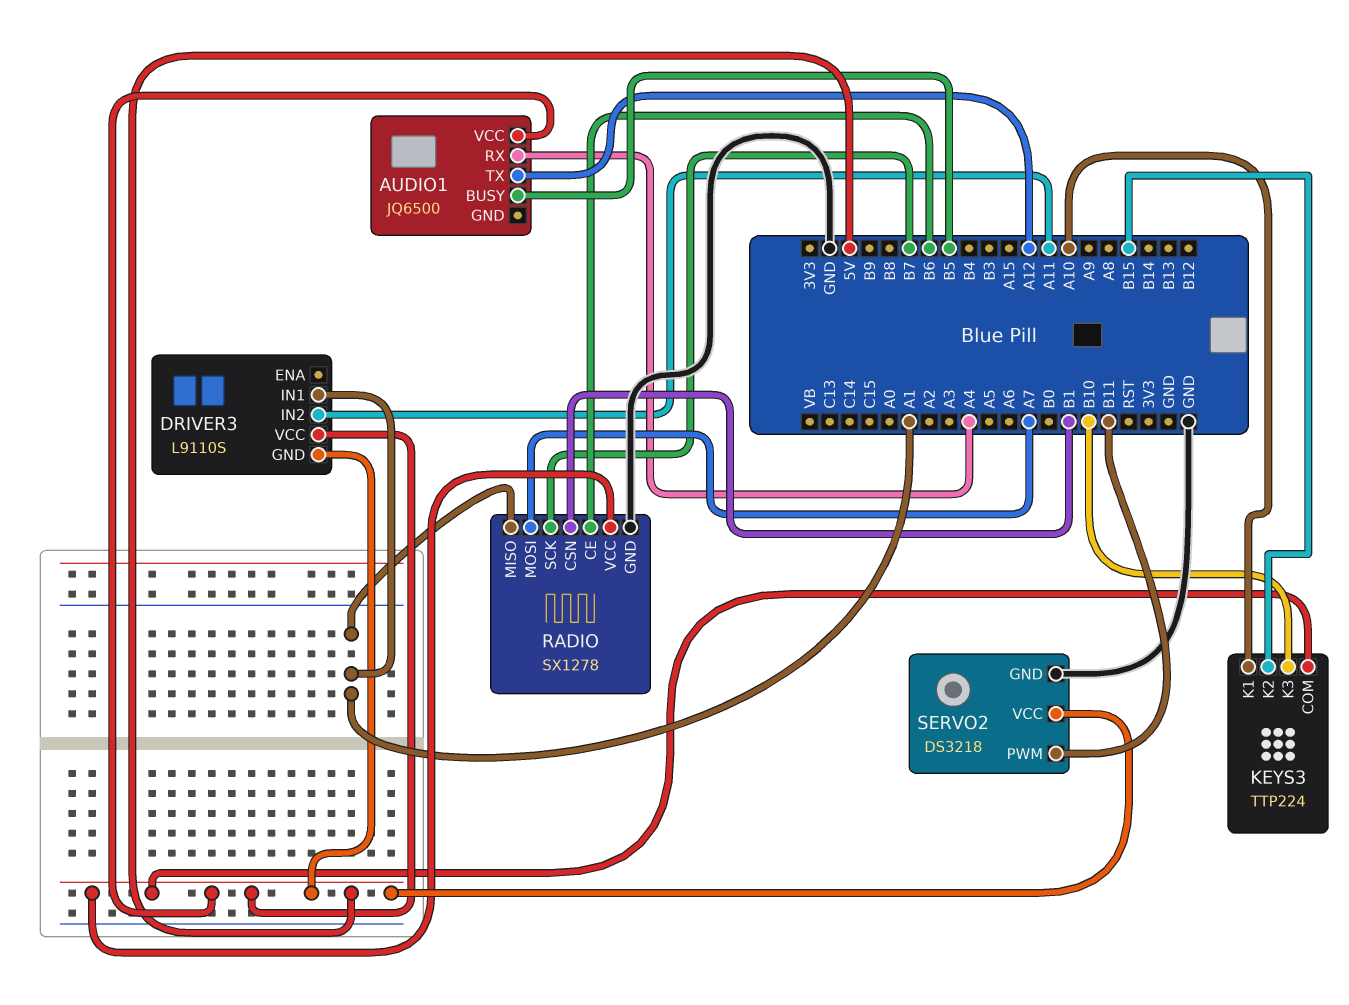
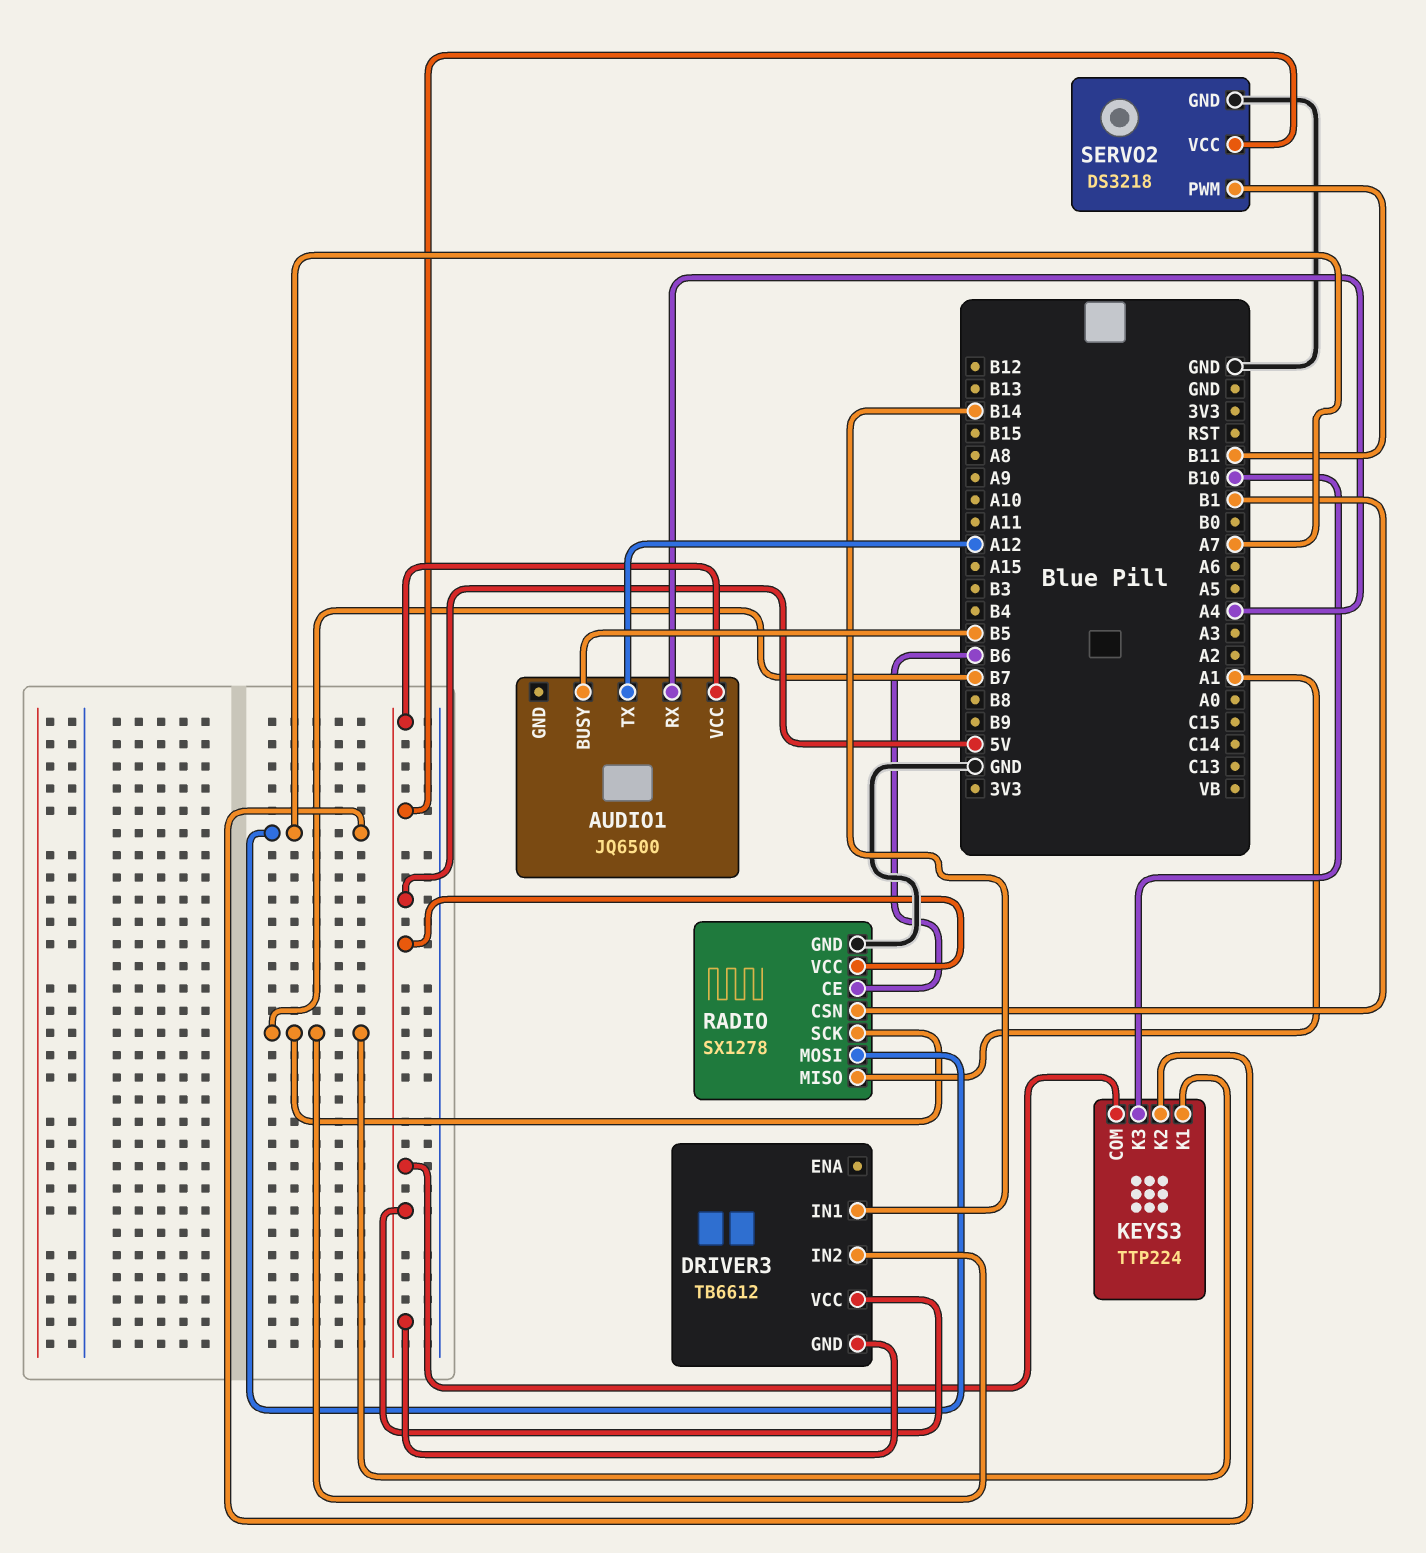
DRIVER3: L9110S -> TB6612
DRIVER3 pin IN1: A1 -> B14
DRIVER3 pin IN2: A11 -> B7
KEYS3 pin K1: A10 -> B7
KEYS3 pin K2: B15 -> A7

